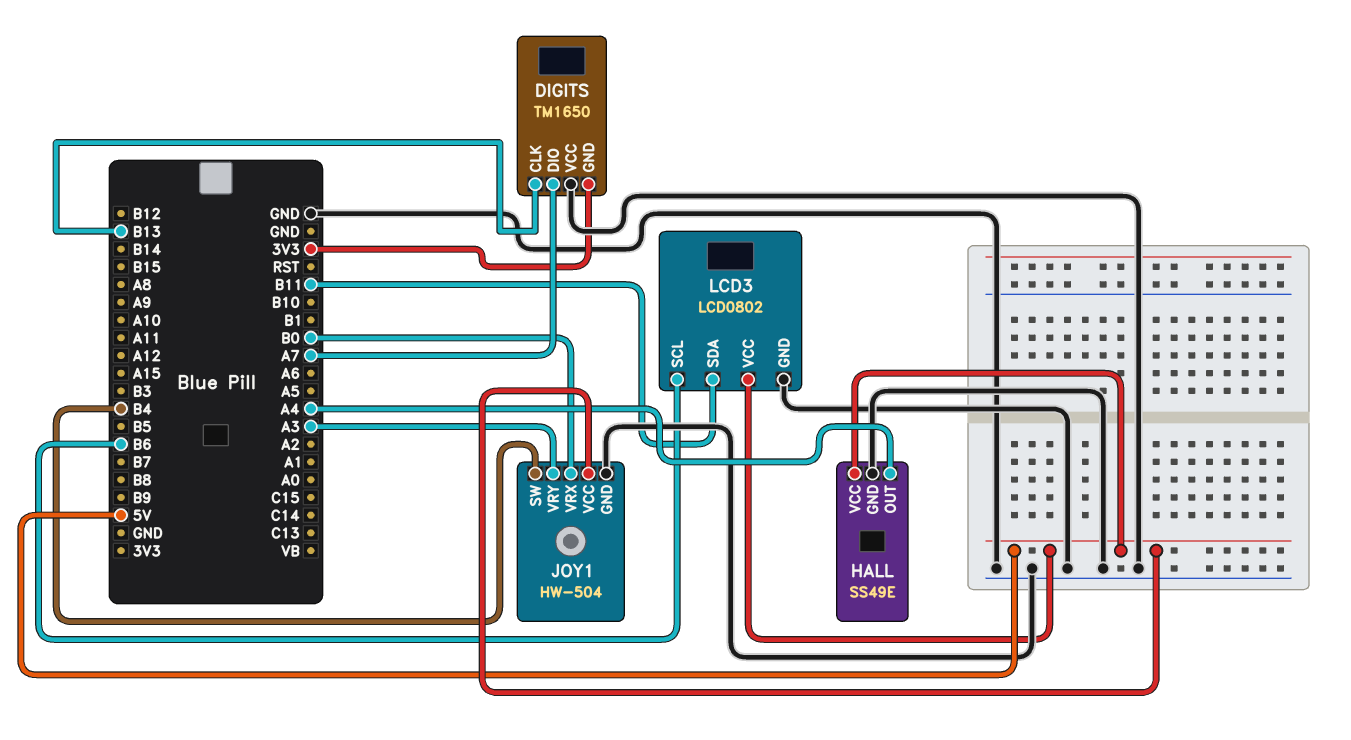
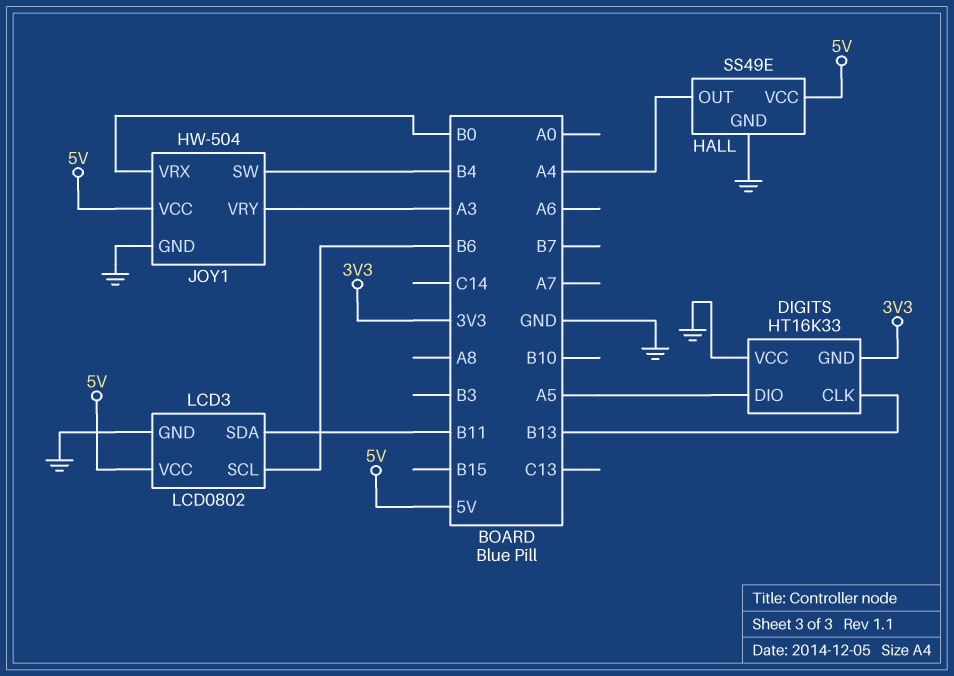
DIGITS: TM1650 -> HT16K33
DIGITS pin DIO: A7 -> A5

